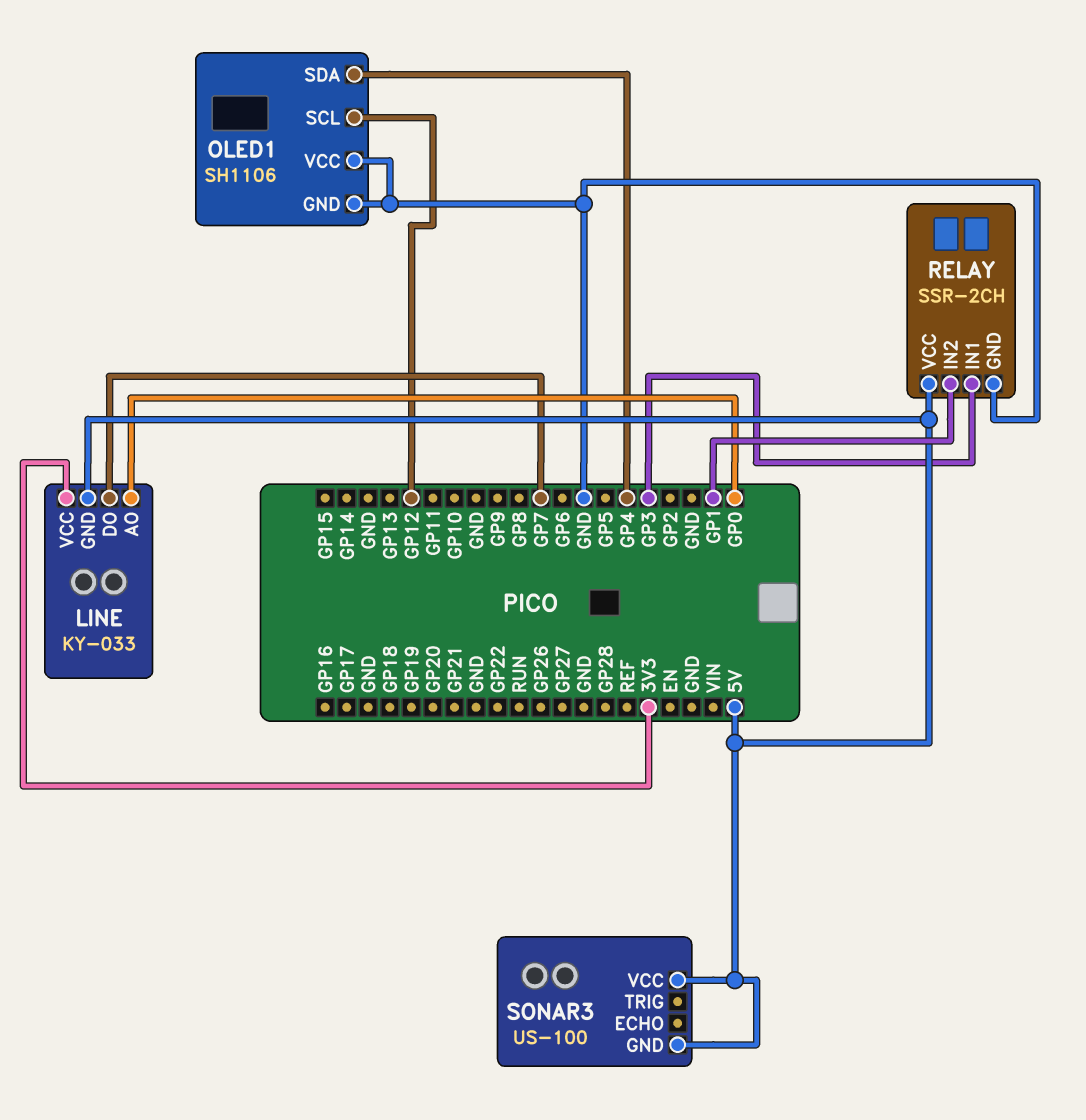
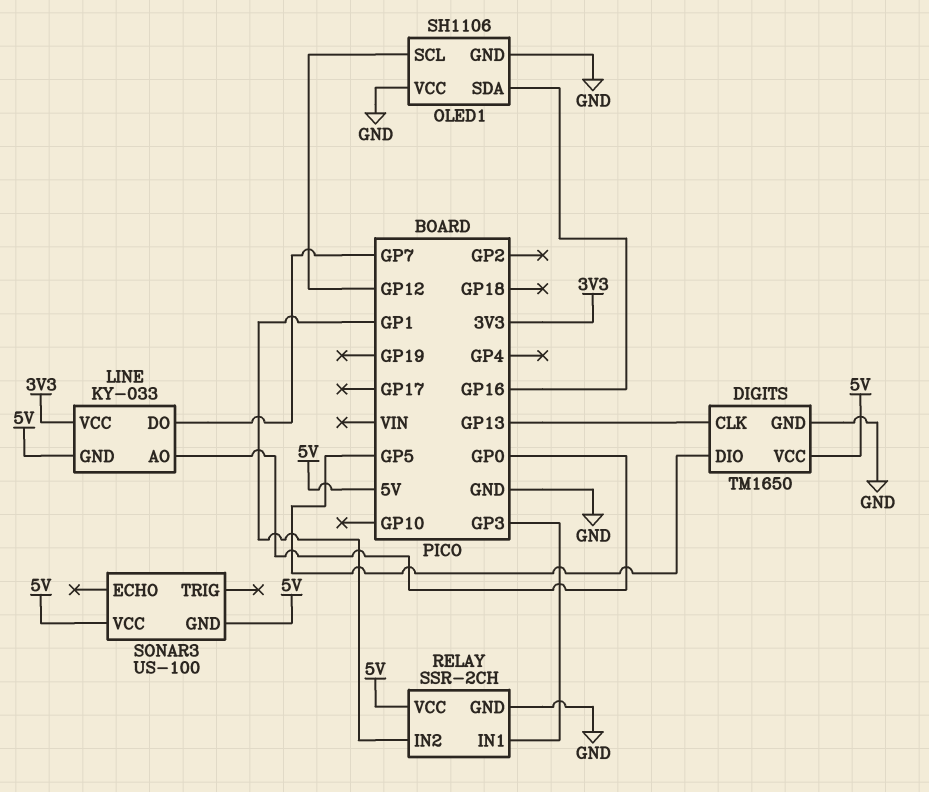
DIGITS: none -> TM1650
DIGITS pin CLK: none -> GP13
DIGITS pin DIO: none -> GP5
DIGITS pin GND: none -> GND
DIGITS pin VCC: none -> 5V
OLED1 pin SDA: GP4 -> GP16

